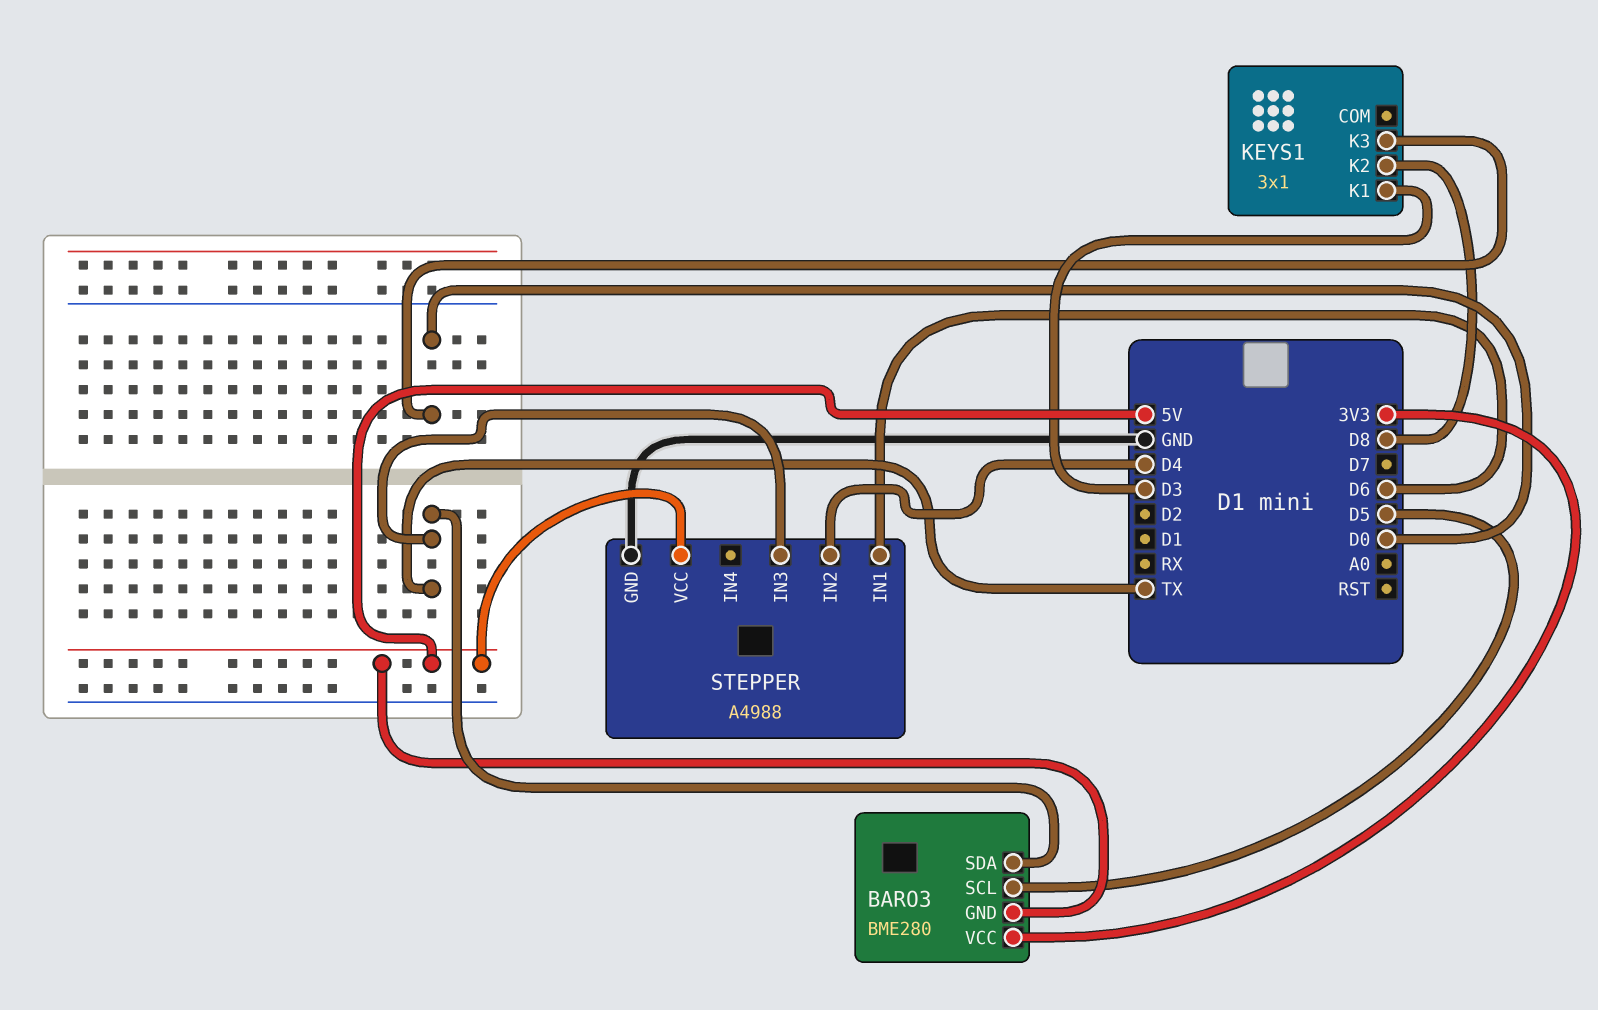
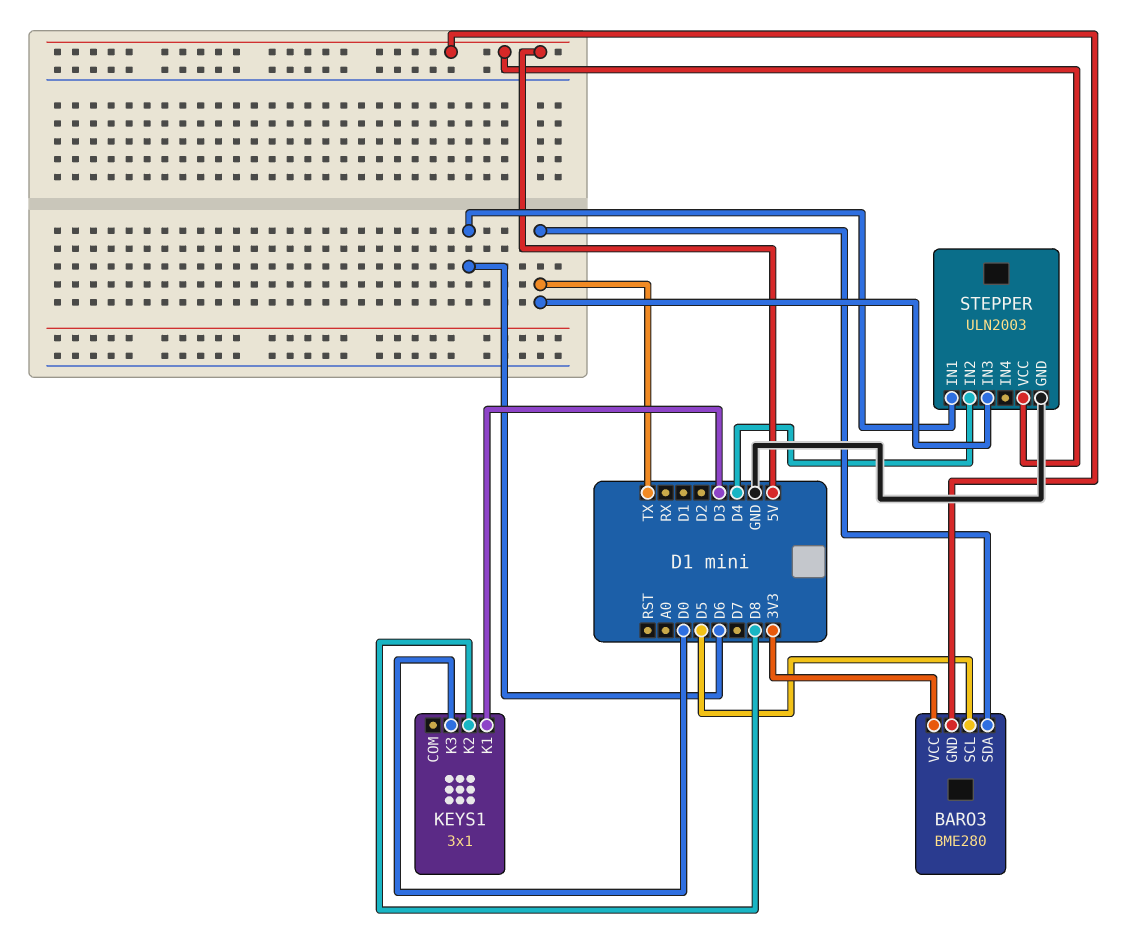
STEPPER: A4988 -> ULN2003

